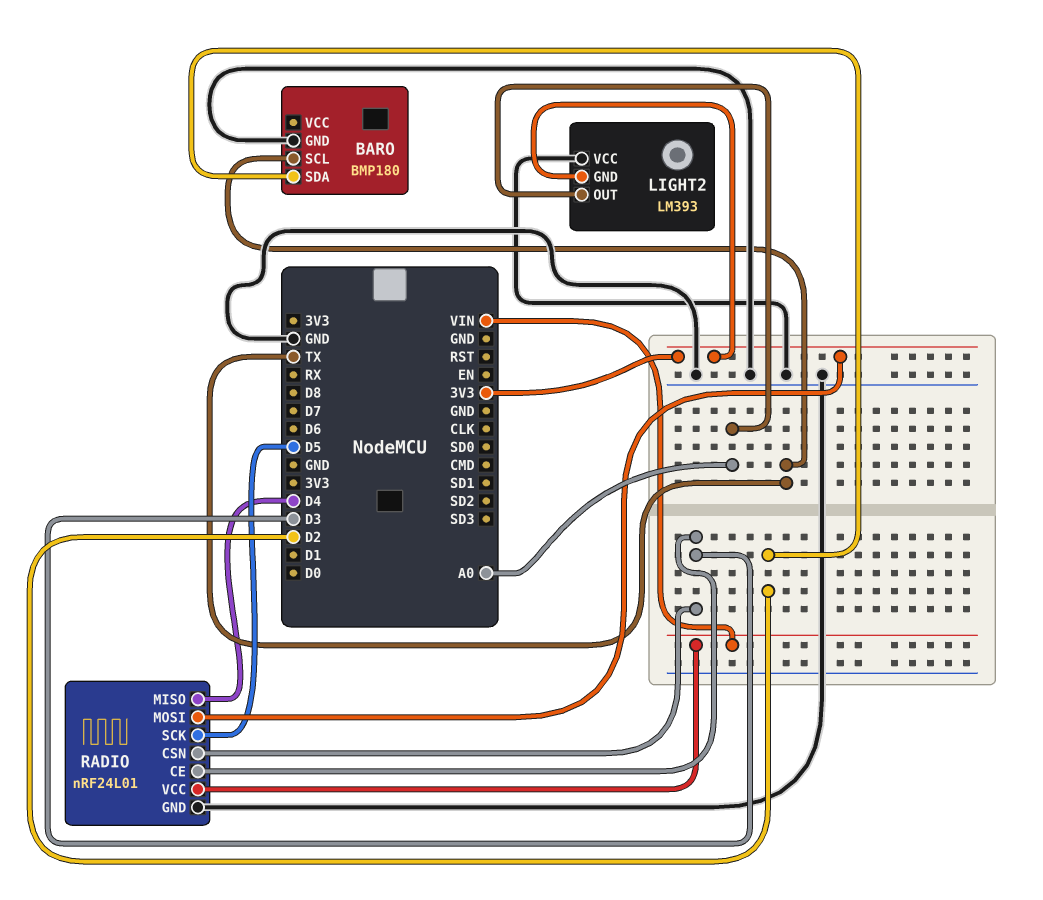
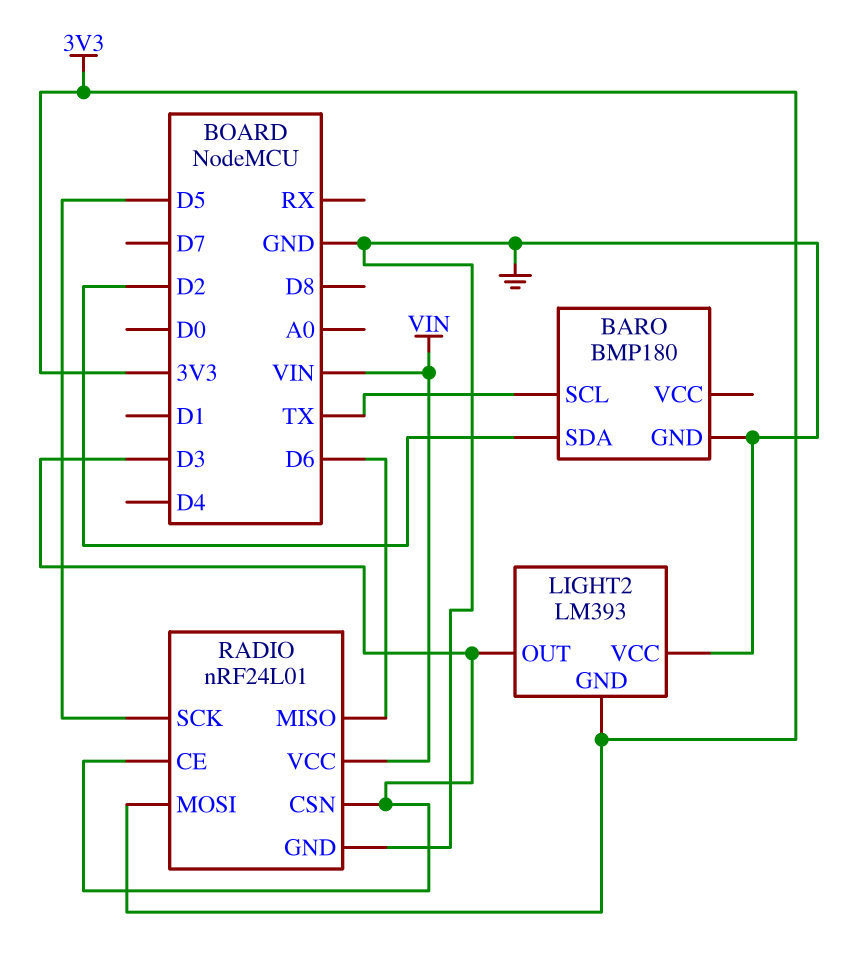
LIGHT2 pin OUT: A0 -> D3
RADIO pin MISO: D4 -> D6

